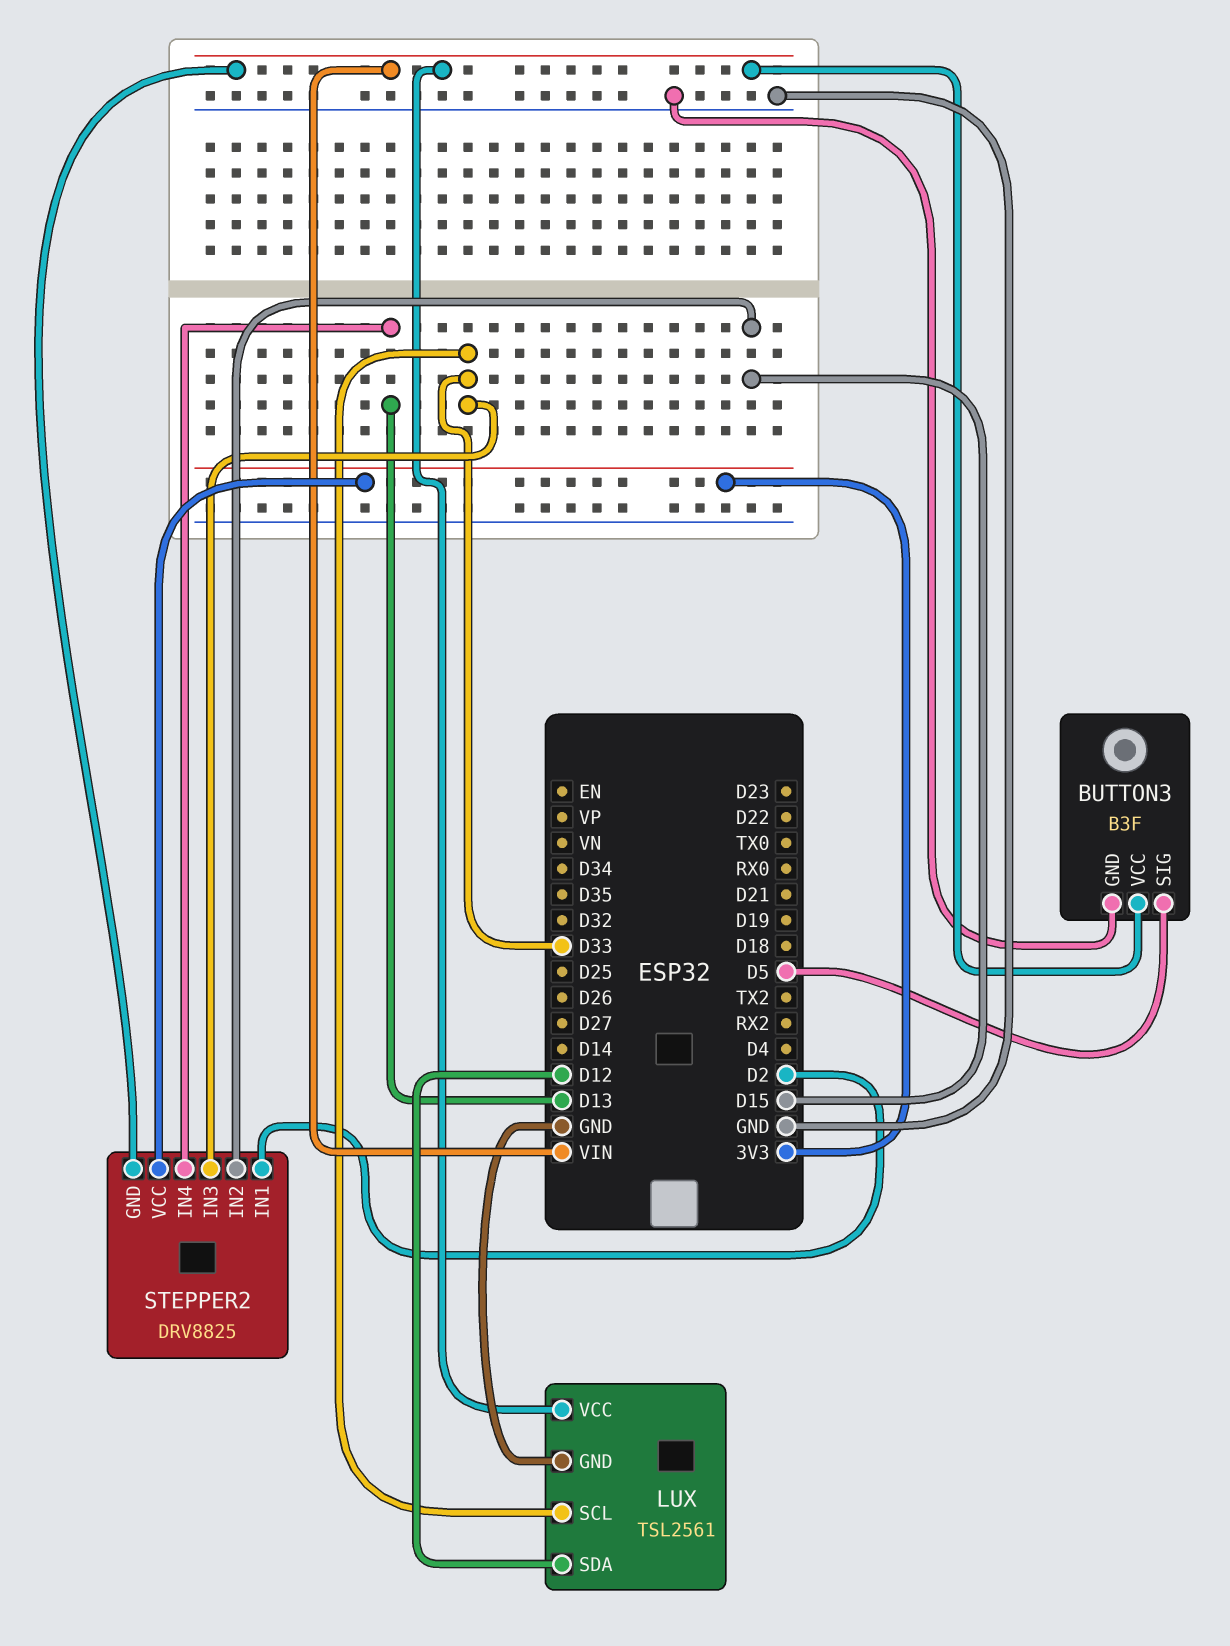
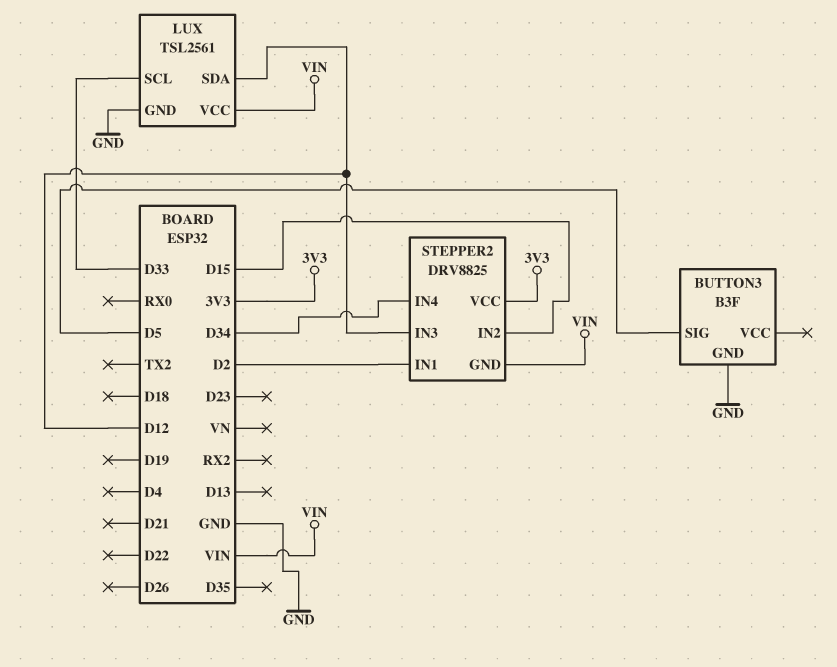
BUTTON3 pin VCC: VIN -> none
STEPPER2 pin IN3: D33 -> D12
STEPPER2 pin IN4: D13 -> D34

